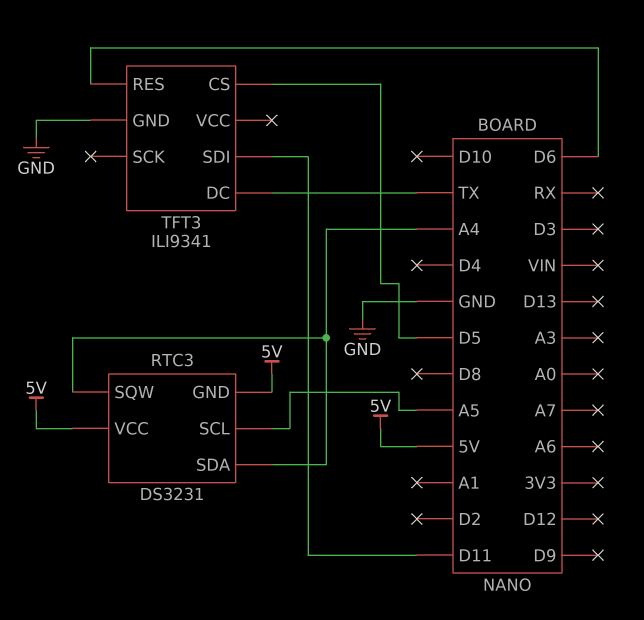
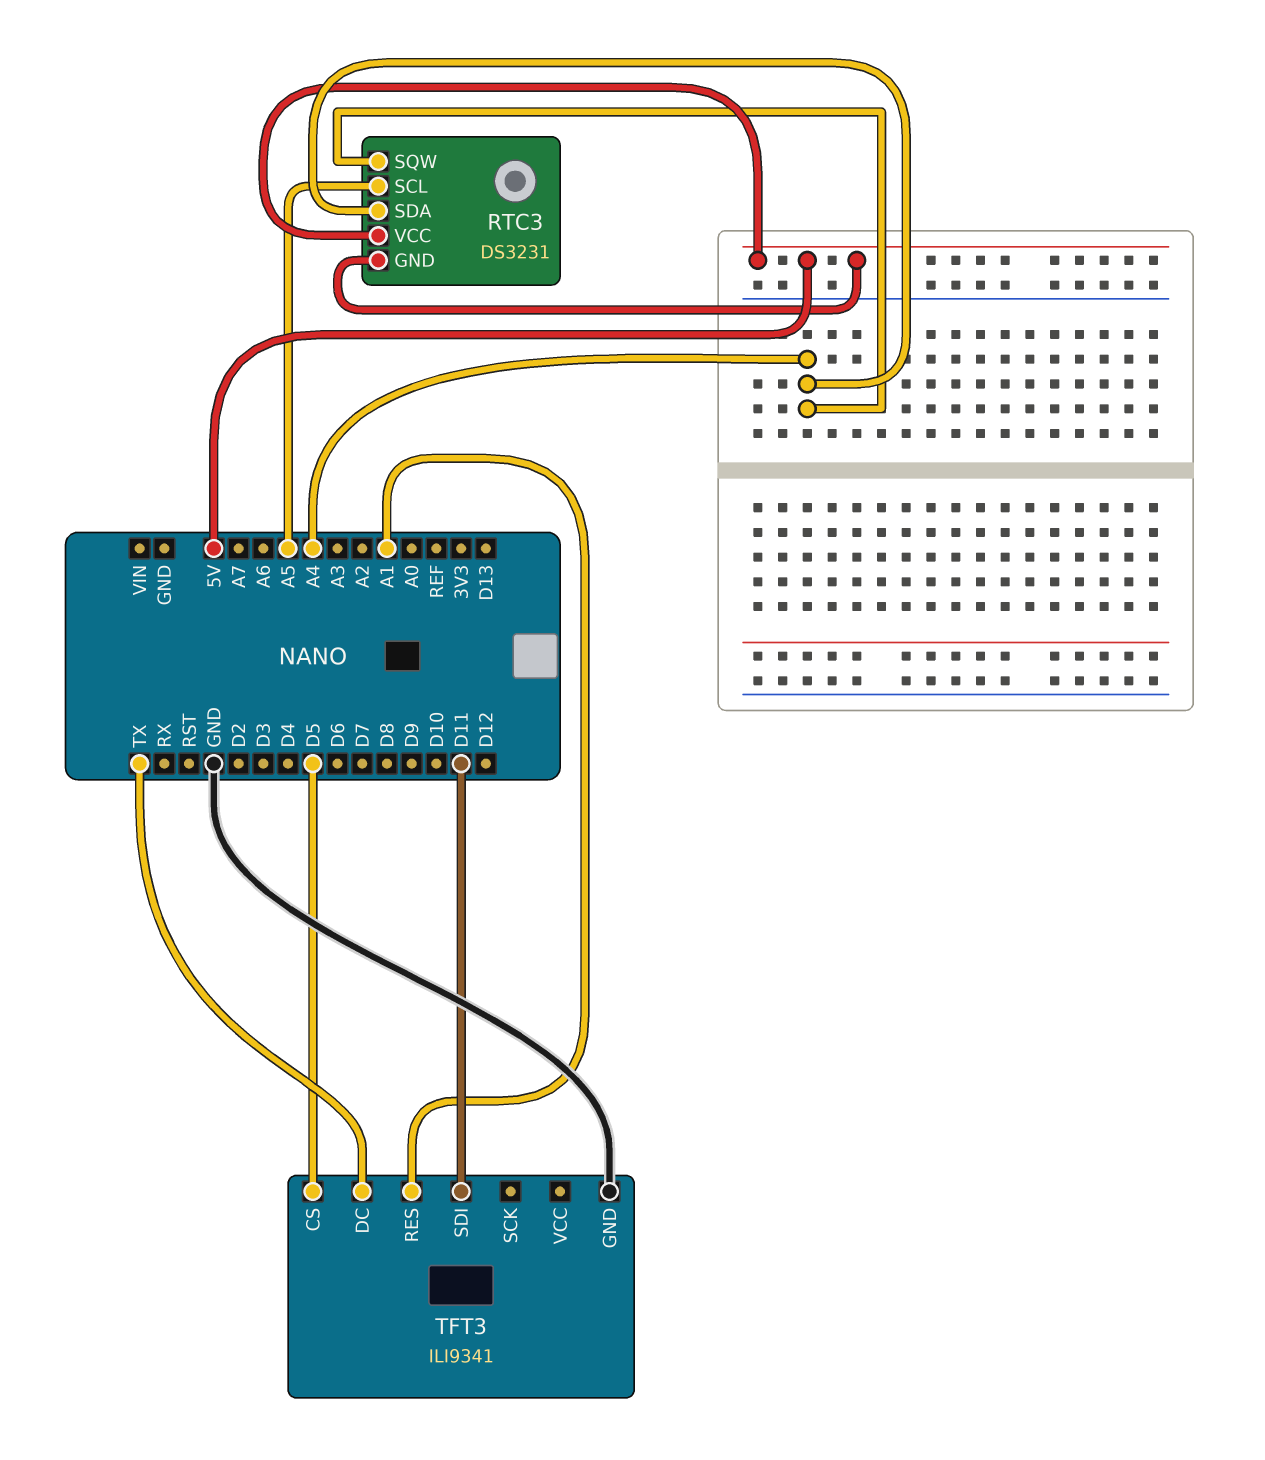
TFT3 pin RES: D6 -> A1

